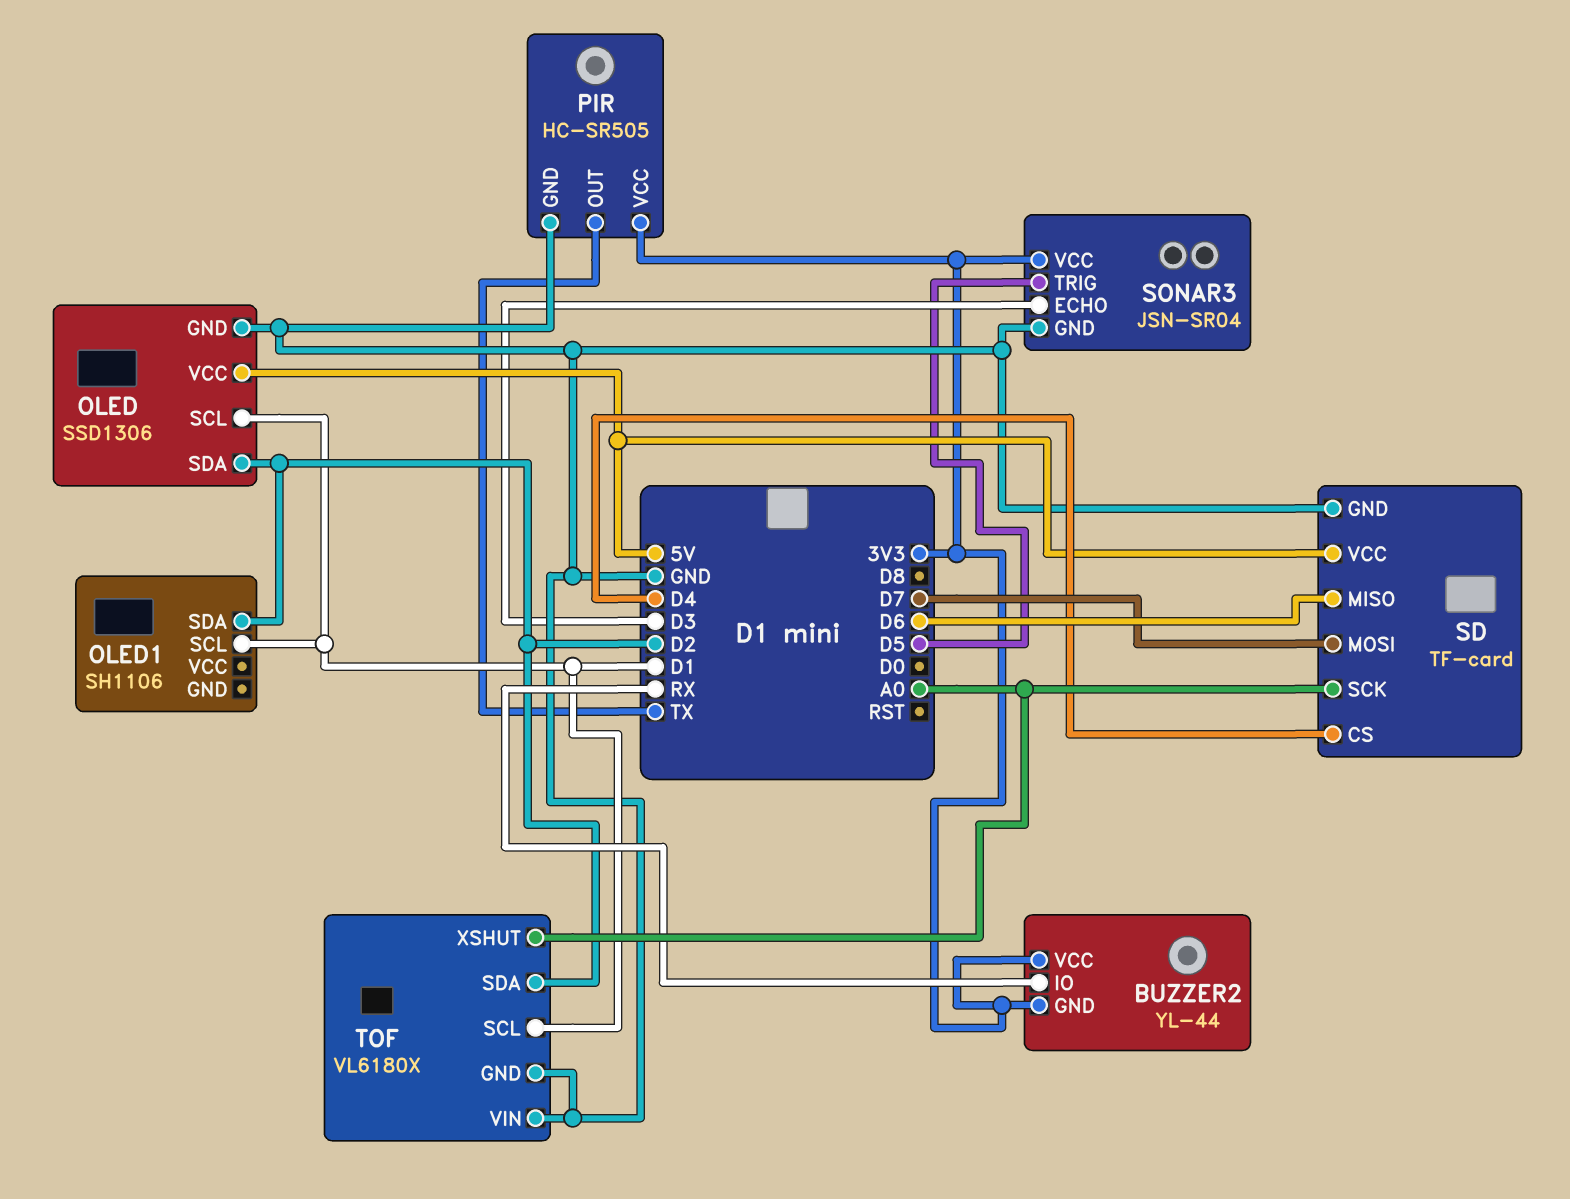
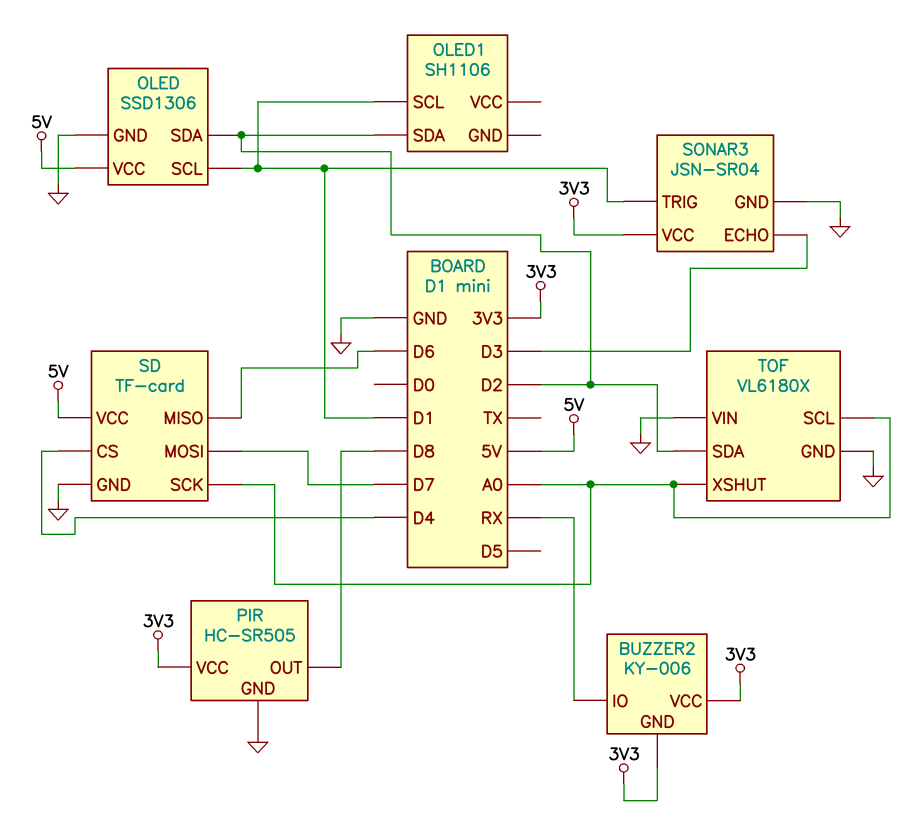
BUZZER2: YL-44 -> KY-006
PIR pin OUT: TX -> D8
SONAR3 pin TRIG: D5 -> D1
TOF pin SCL: D1 -> A0

